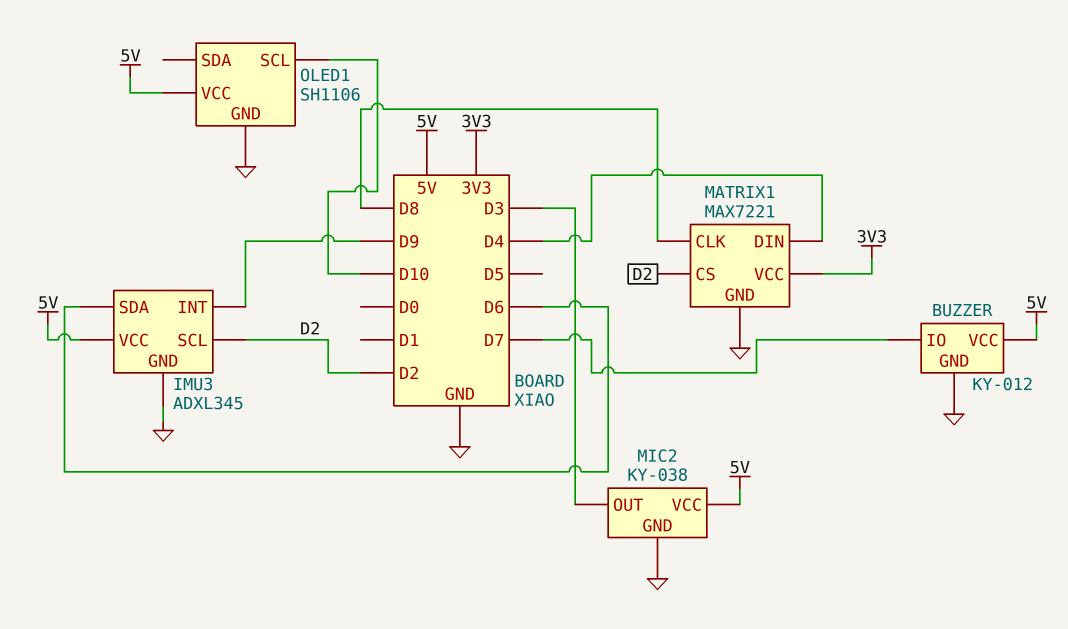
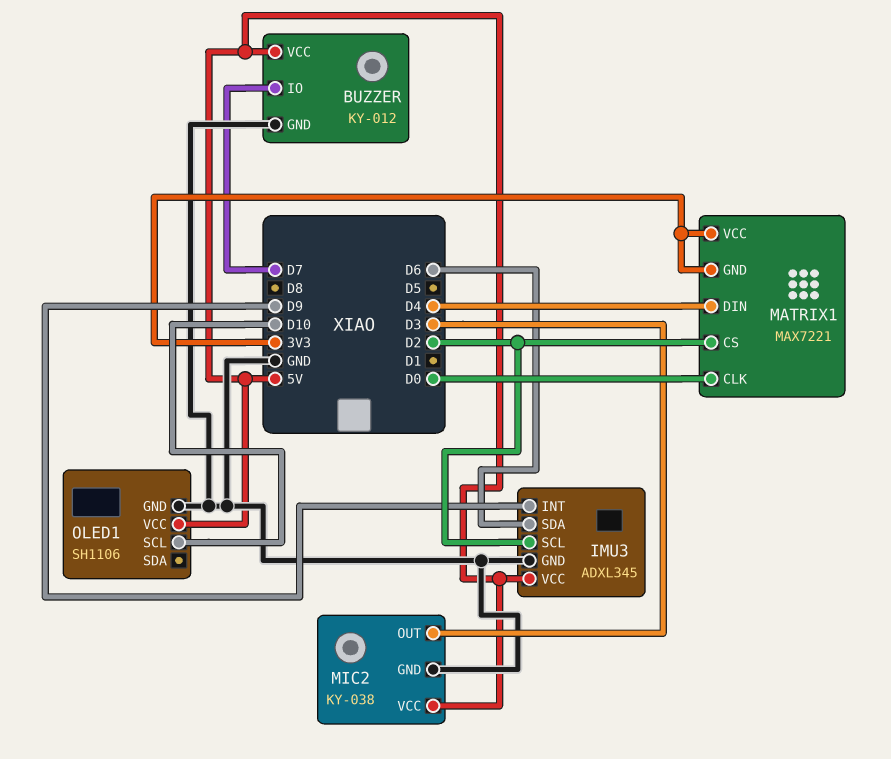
MATRIX1 pin CLK: D8 -> D0
MATRIX1 pin GND: GND -> 3V3

